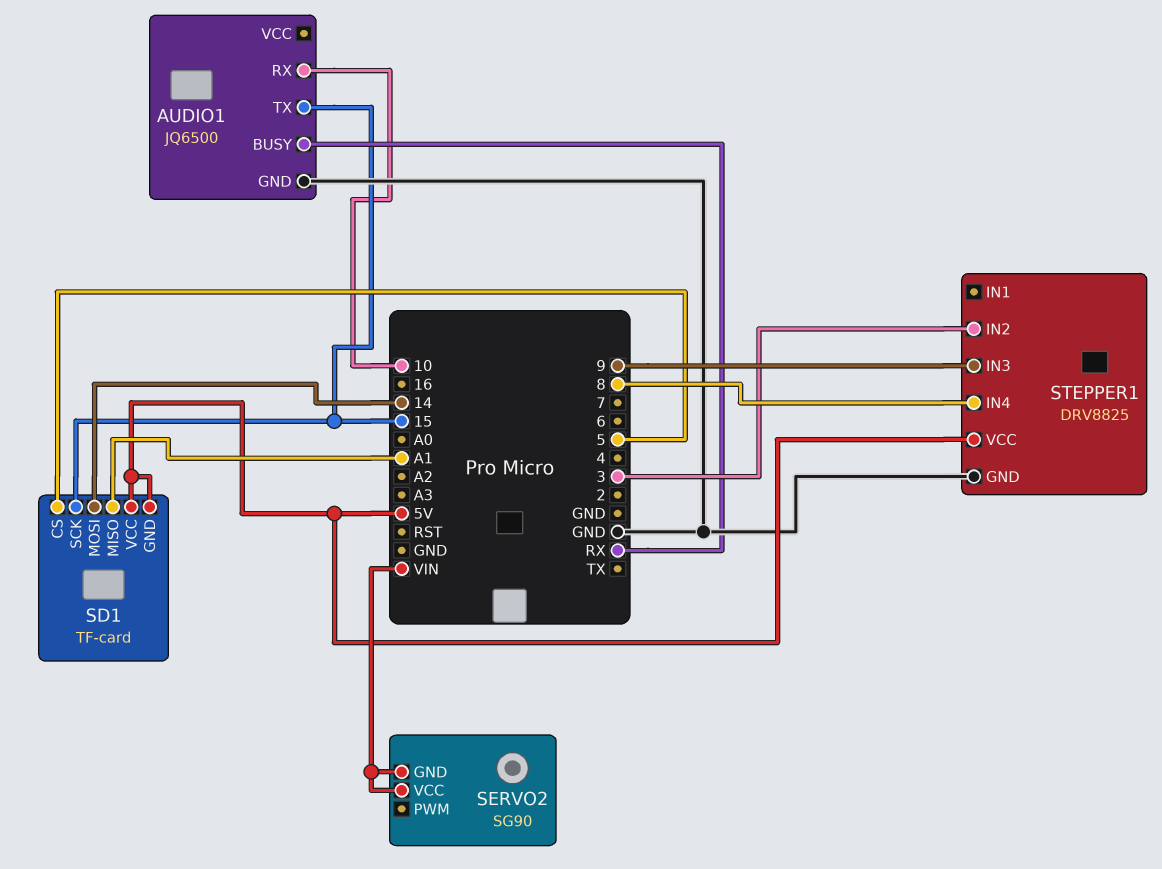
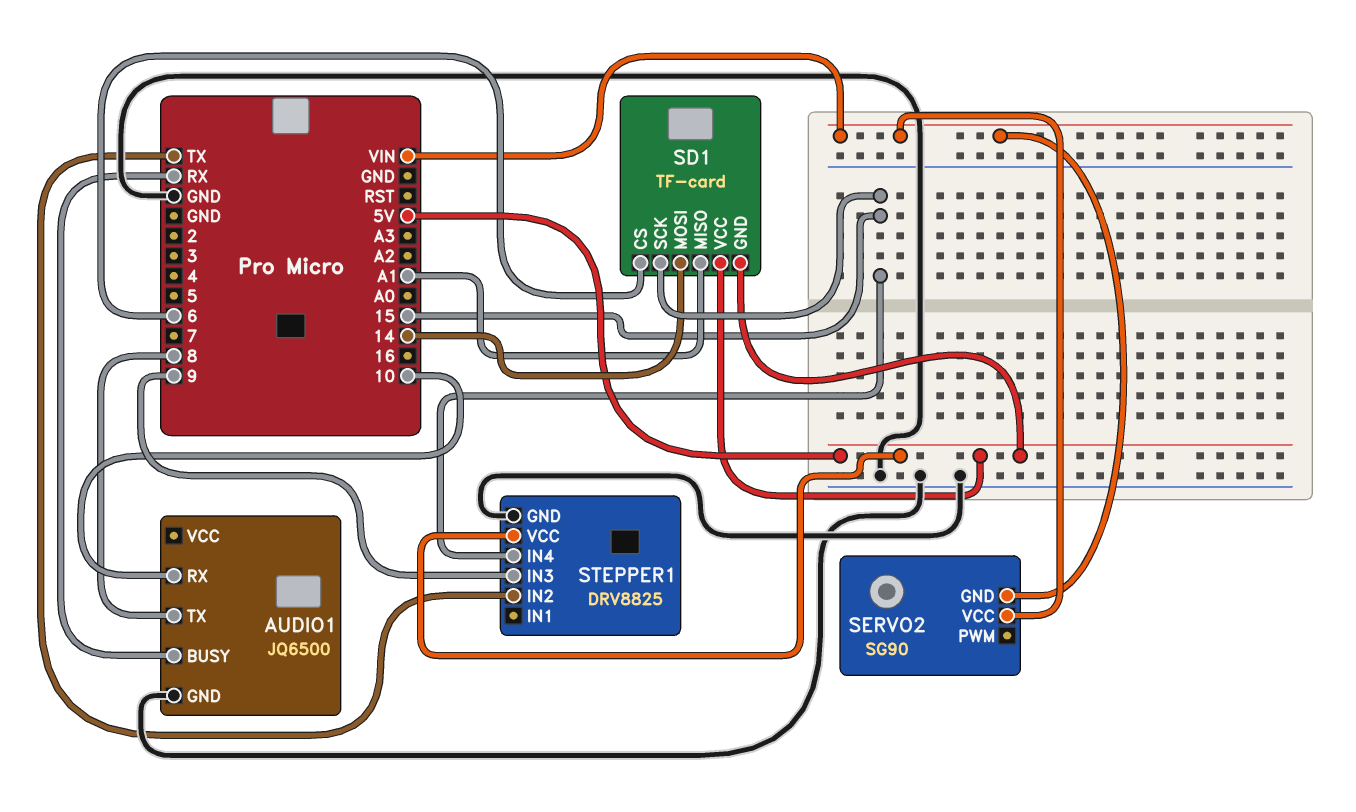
AUDIO1 pin TX: 15 -> 8
SD1 pin CS: 5 -> 6
STEPPER1 pin IN2: 3 -> TX
STEPPER1 pin IN4: 8 -> 15

